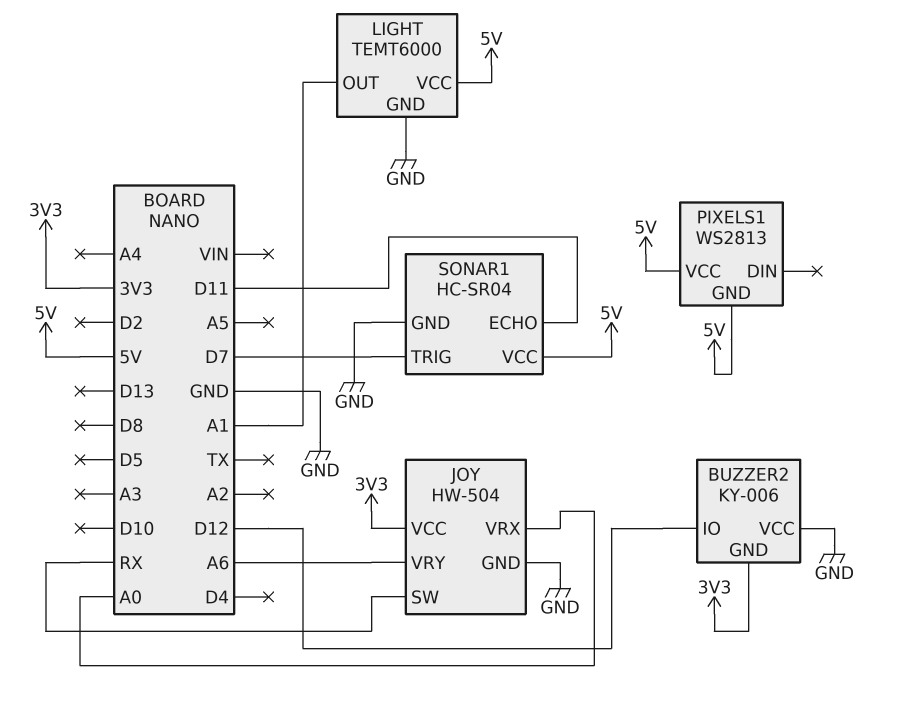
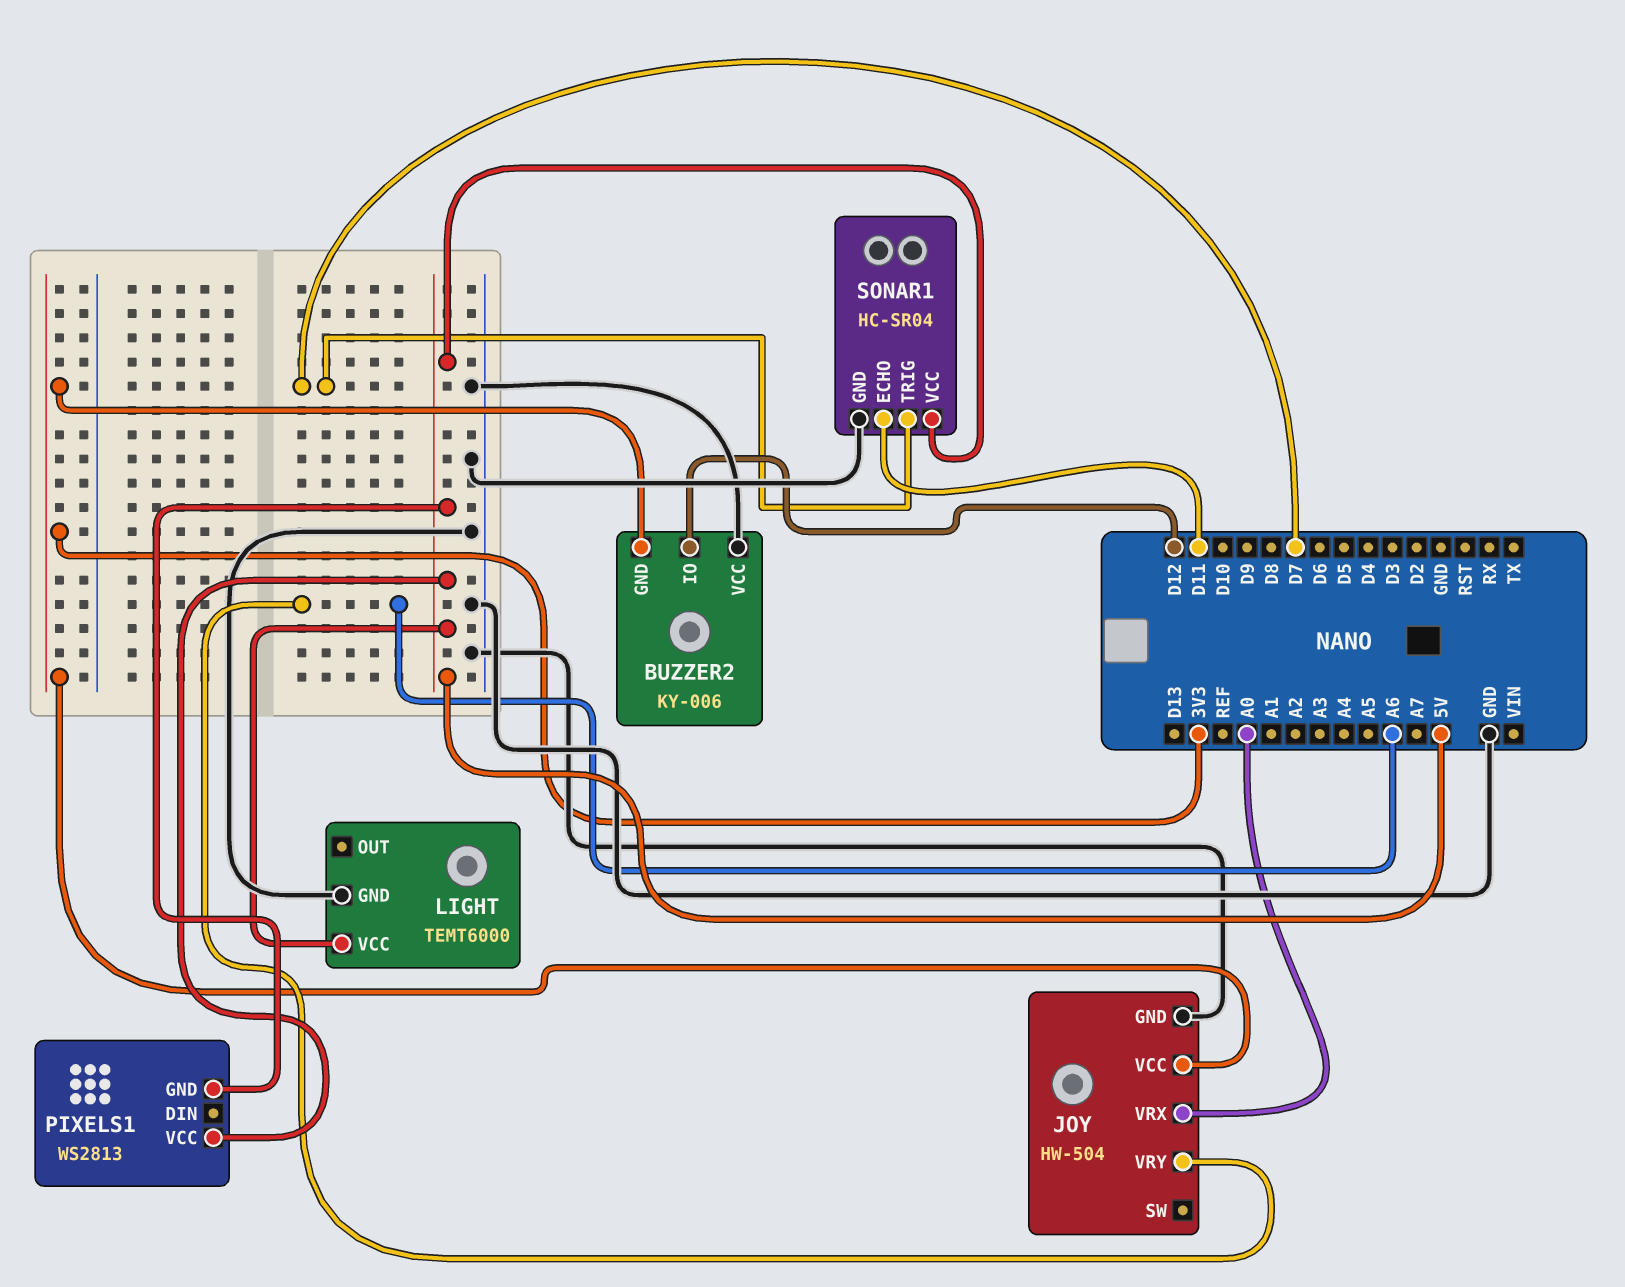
JOY pin SW: RX -> none
LIGHT pin OUT: A1 -> none

